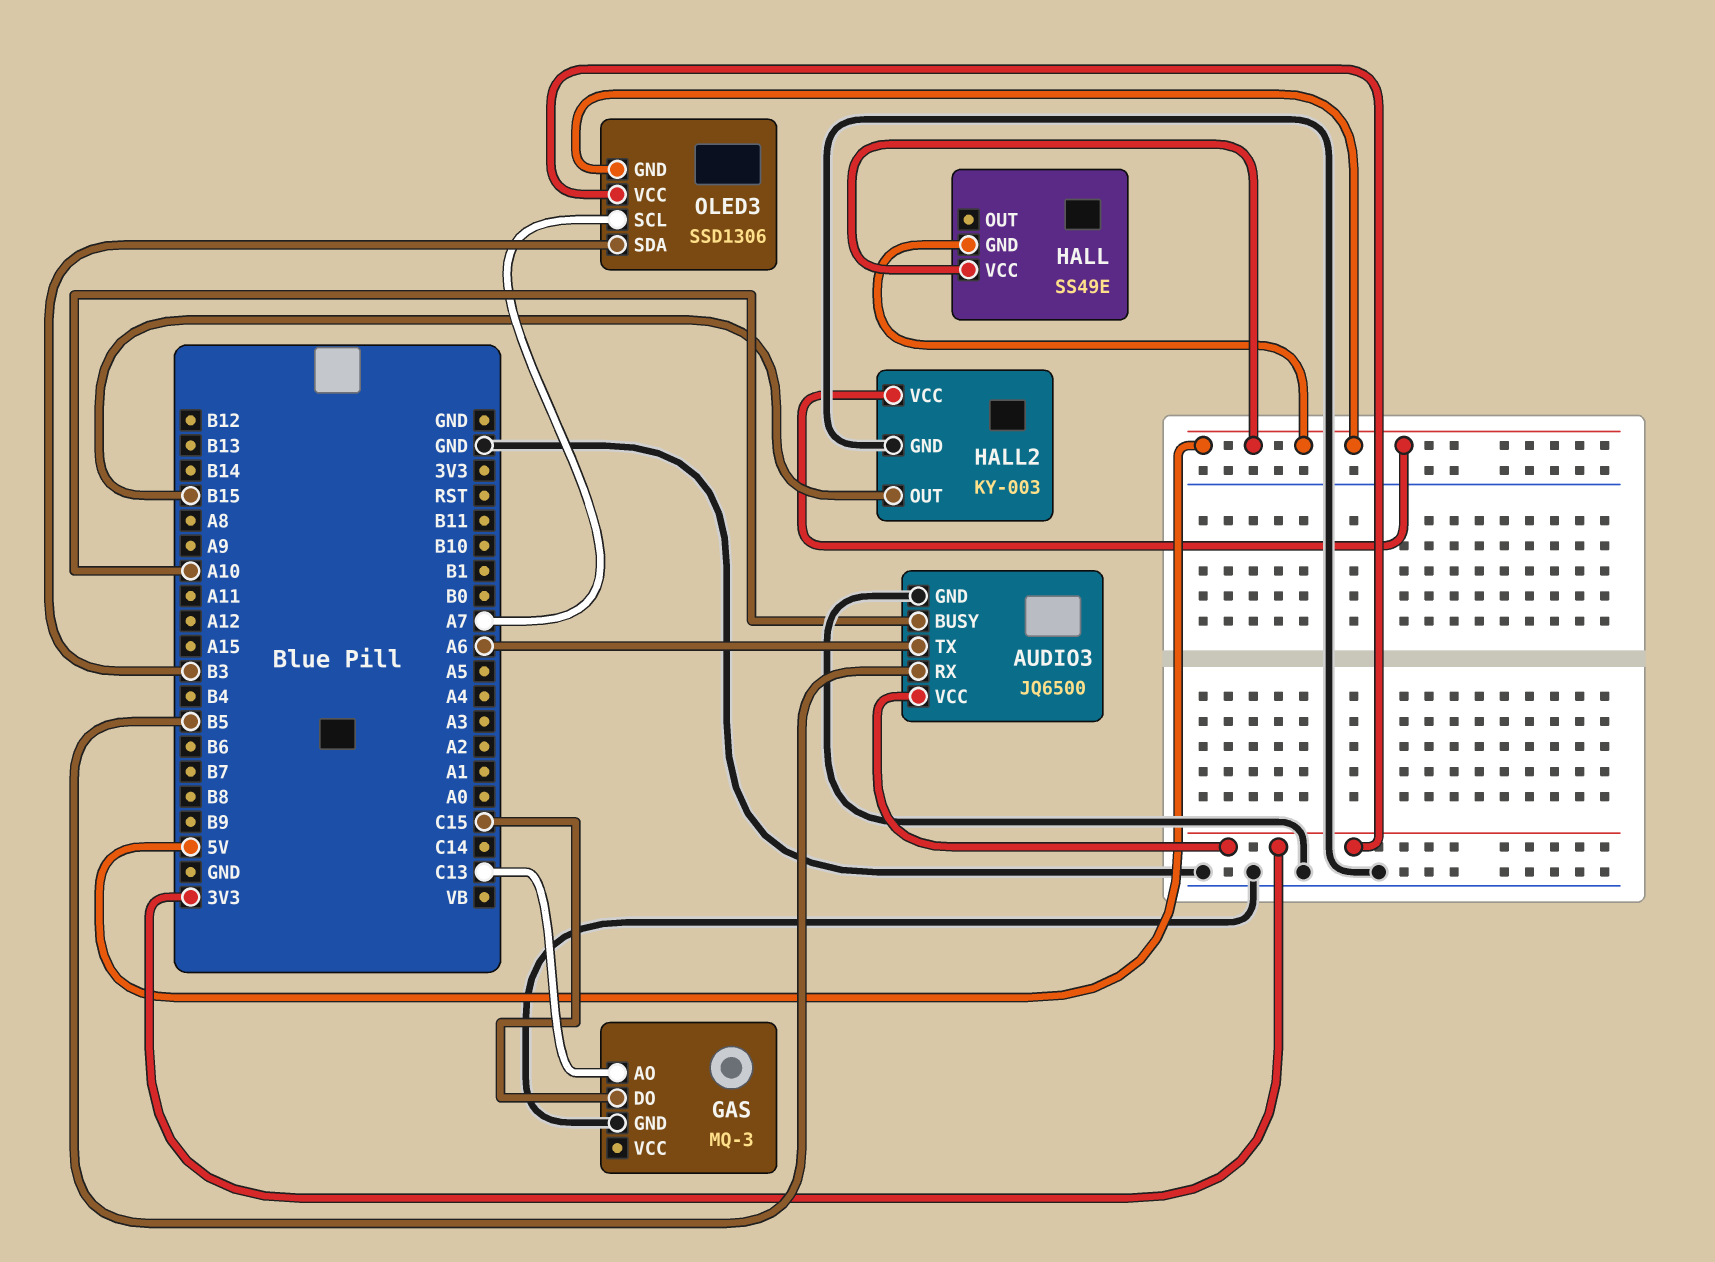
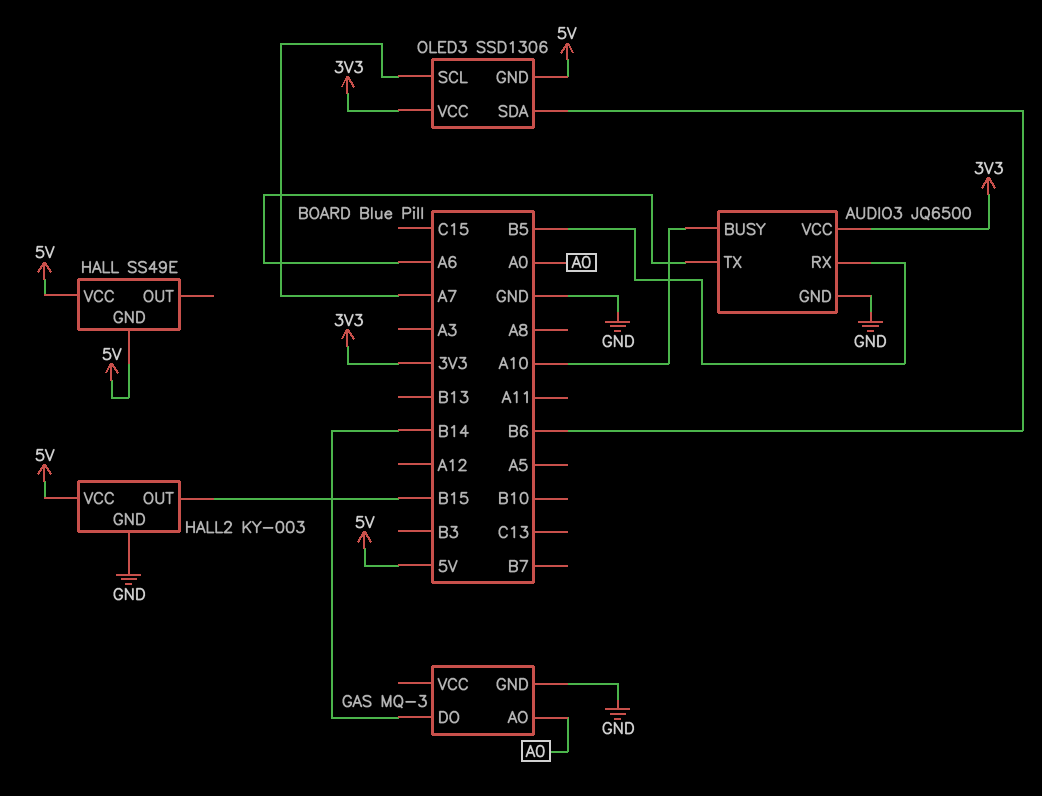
GAS pin AO: C13 -> A0
GAS pin DO: C15 -> B14
OLED3 pin SDA: B3 -> B6

